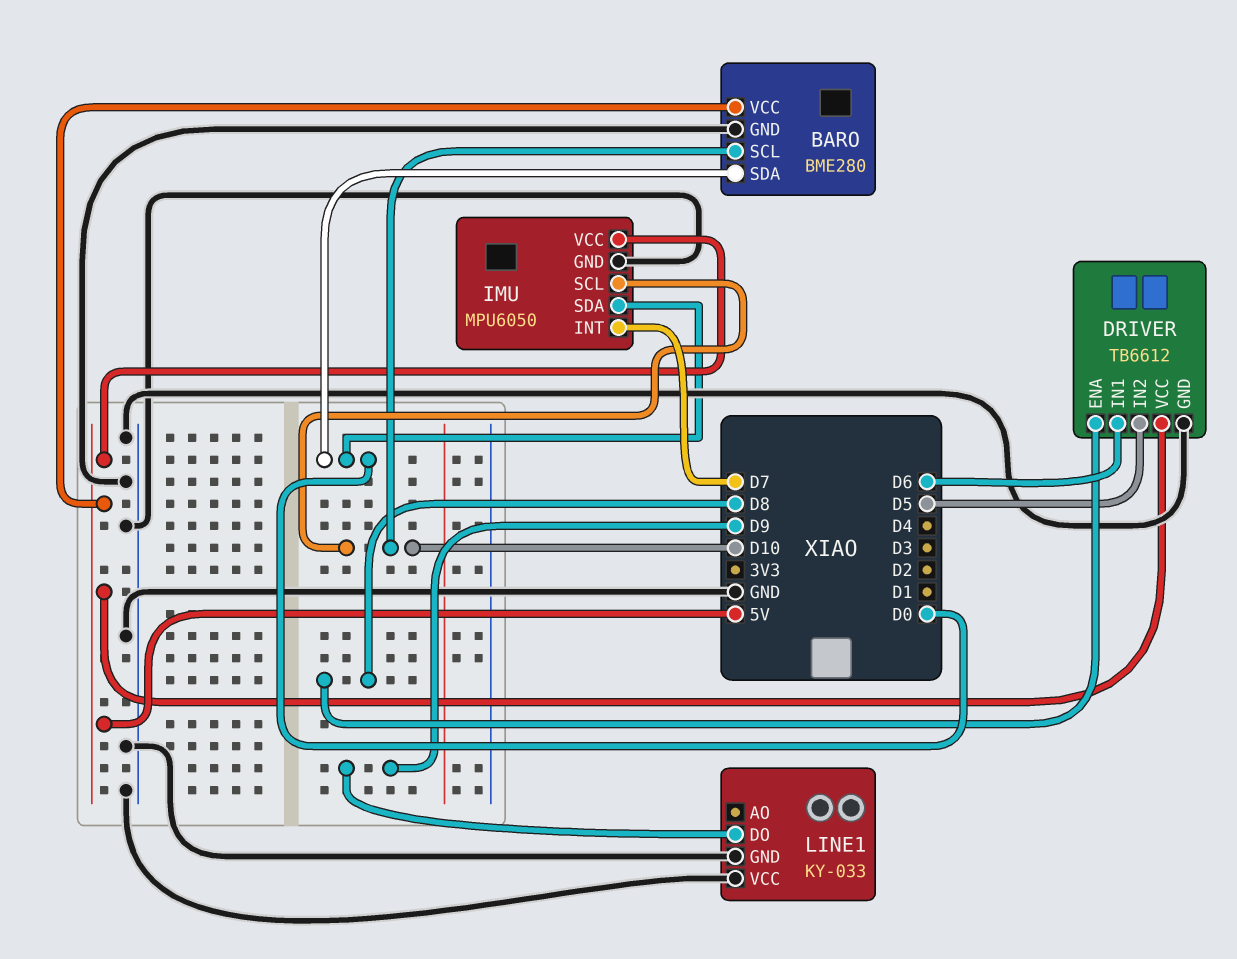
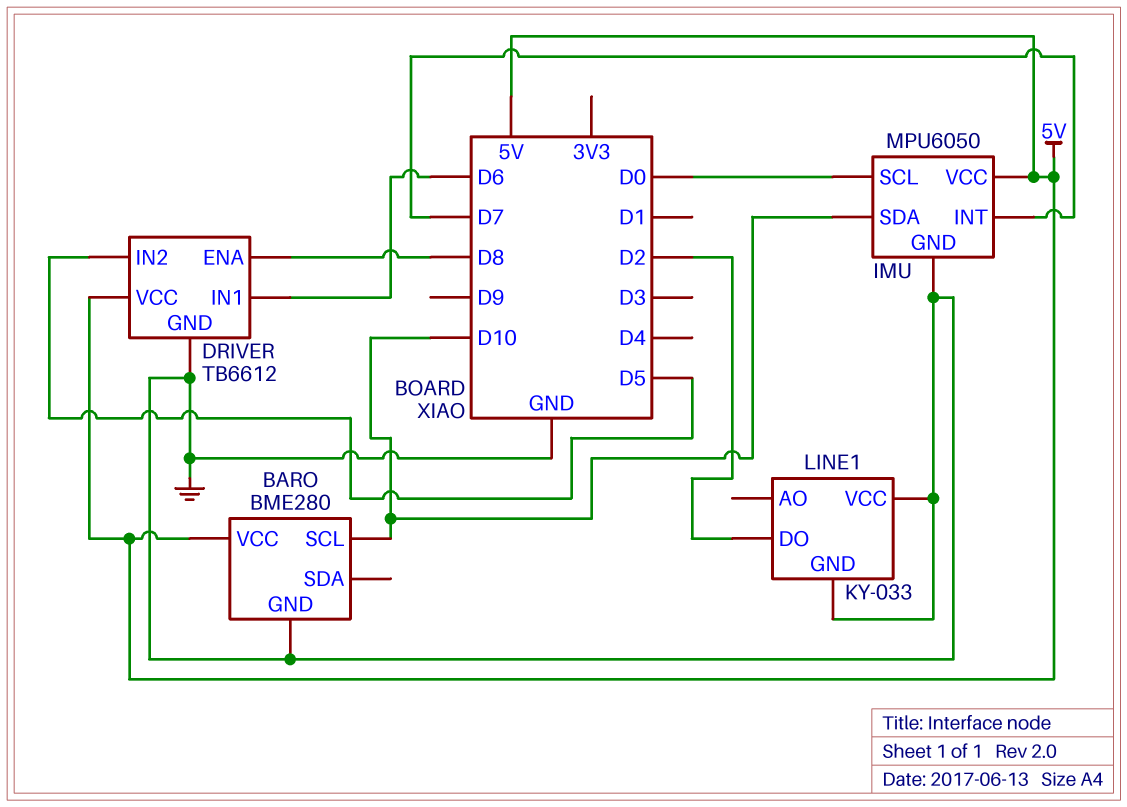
BARO pin SDA: D0 -> none
IMU pin SCL: D10 -> D0
IMU pin SDA: D0 -> D10
LINE1 pin DO: D9 -> D2

